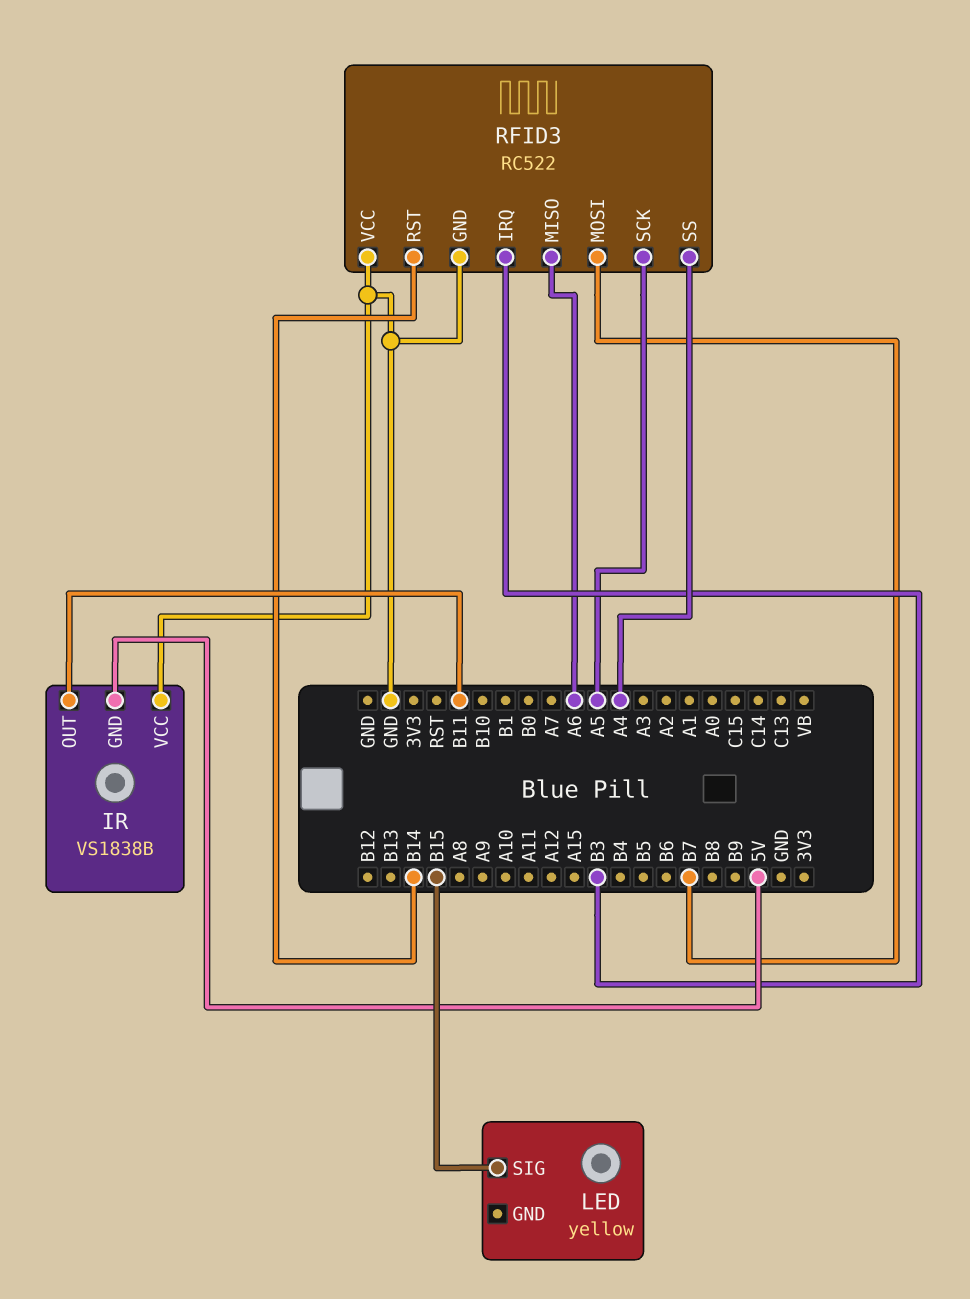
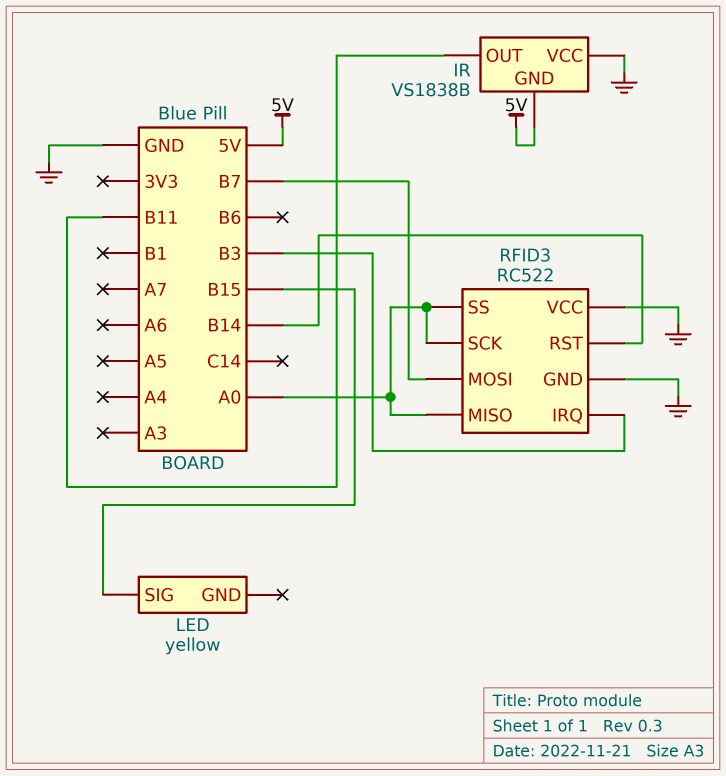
RFID3 pin MISO: A6 -> A0
RFID3 pin SCK: A5 -> A0
RFID3 pin SS: A4 -> A0

